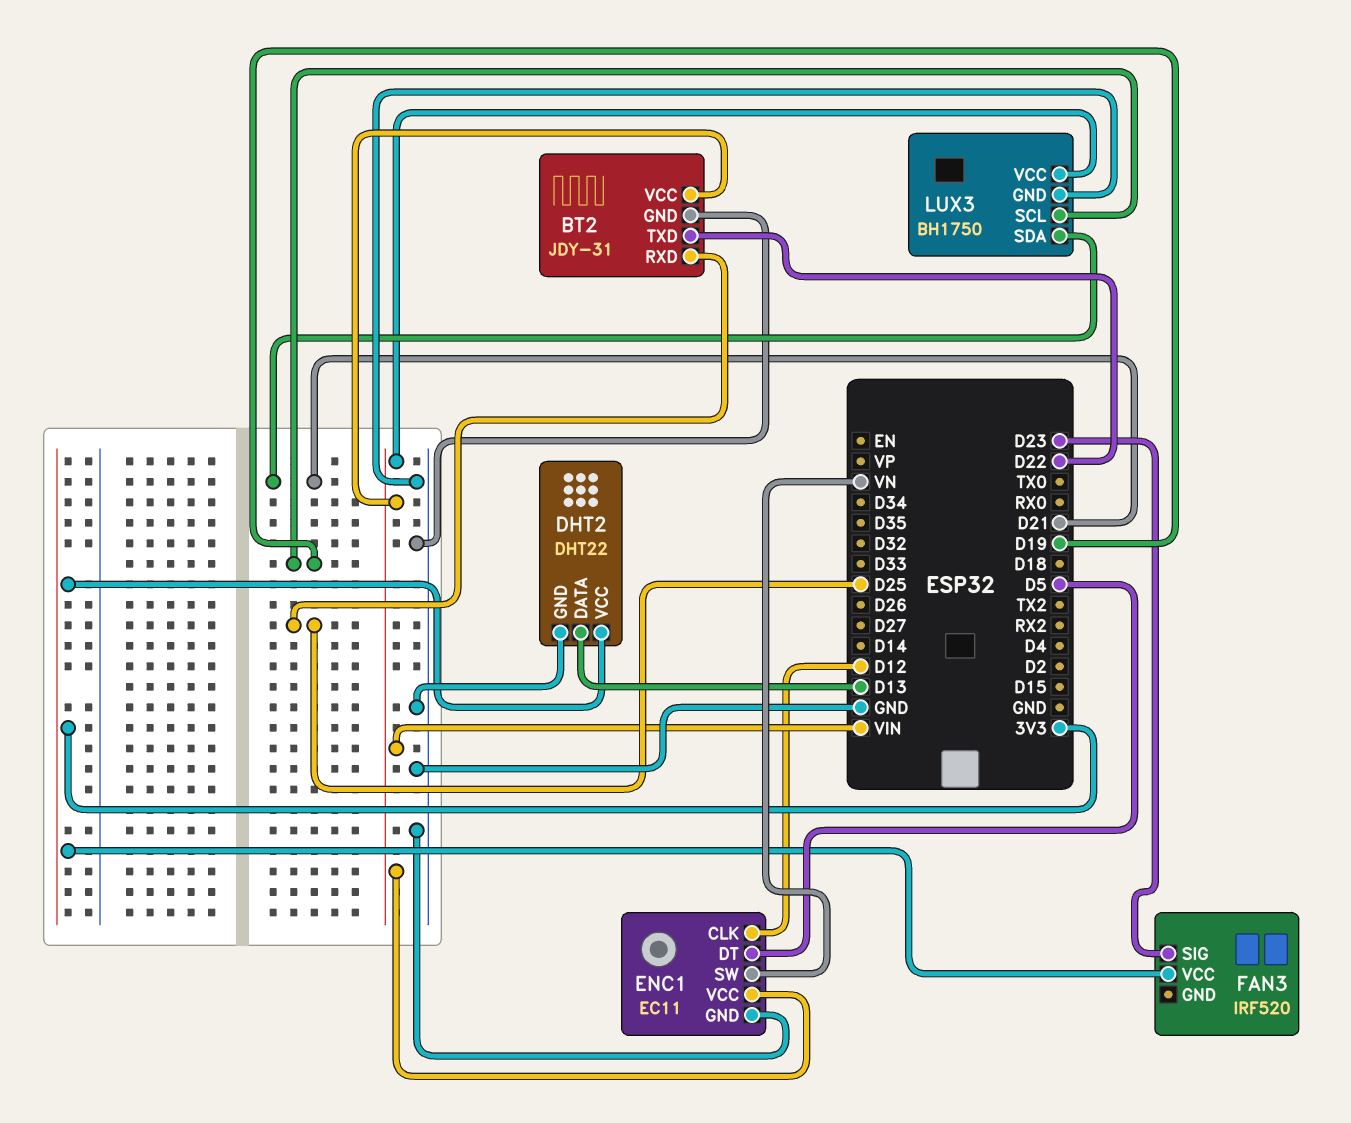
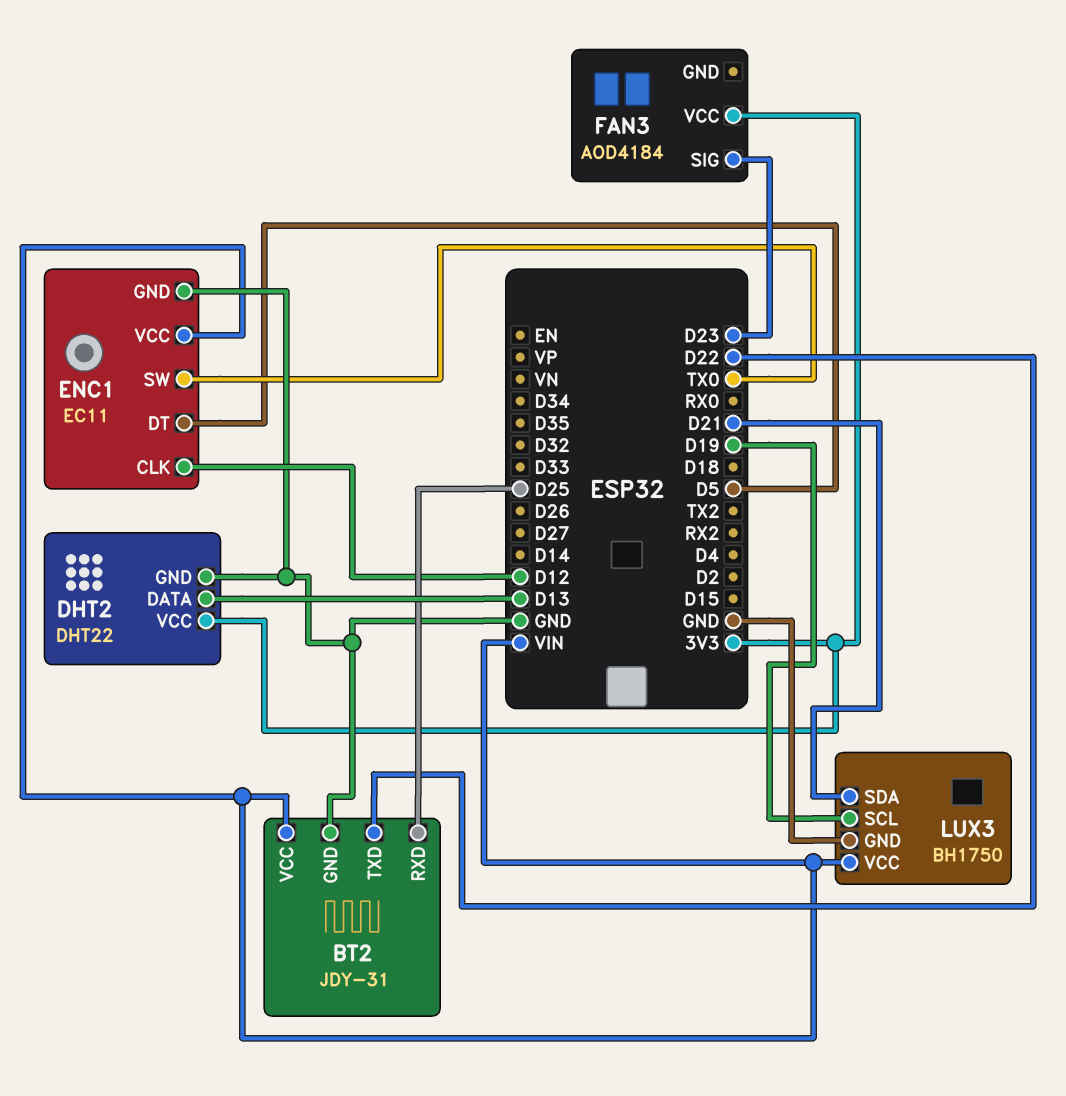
ENC1 pin SW: VN -> TX0
FAN3: IRF520 -> AOD4184

